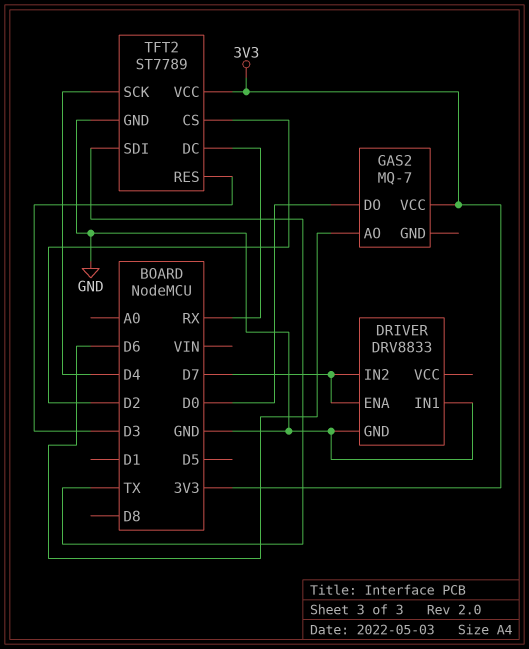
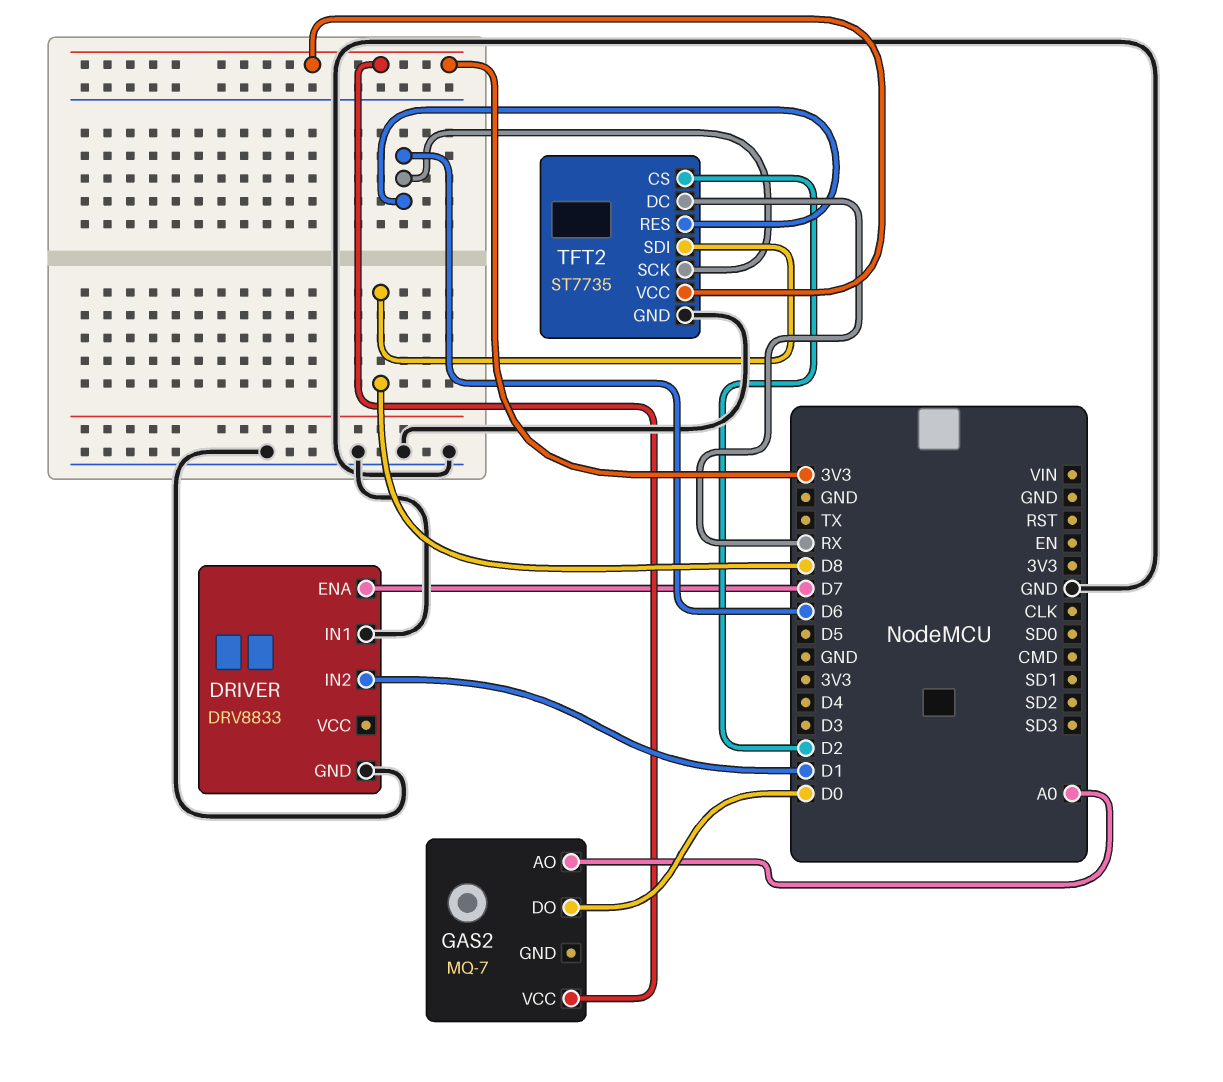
DRIVER pin IN2: D7 -> D1
GAS2 pin AO: D6 -> A0
TFT2: ST7789 -> ST7735
TFT2 pin RES: D3 -> D6
TFT2 pin SCK: D4 -> D6
TFT2 pin SDI: TX -> D8

